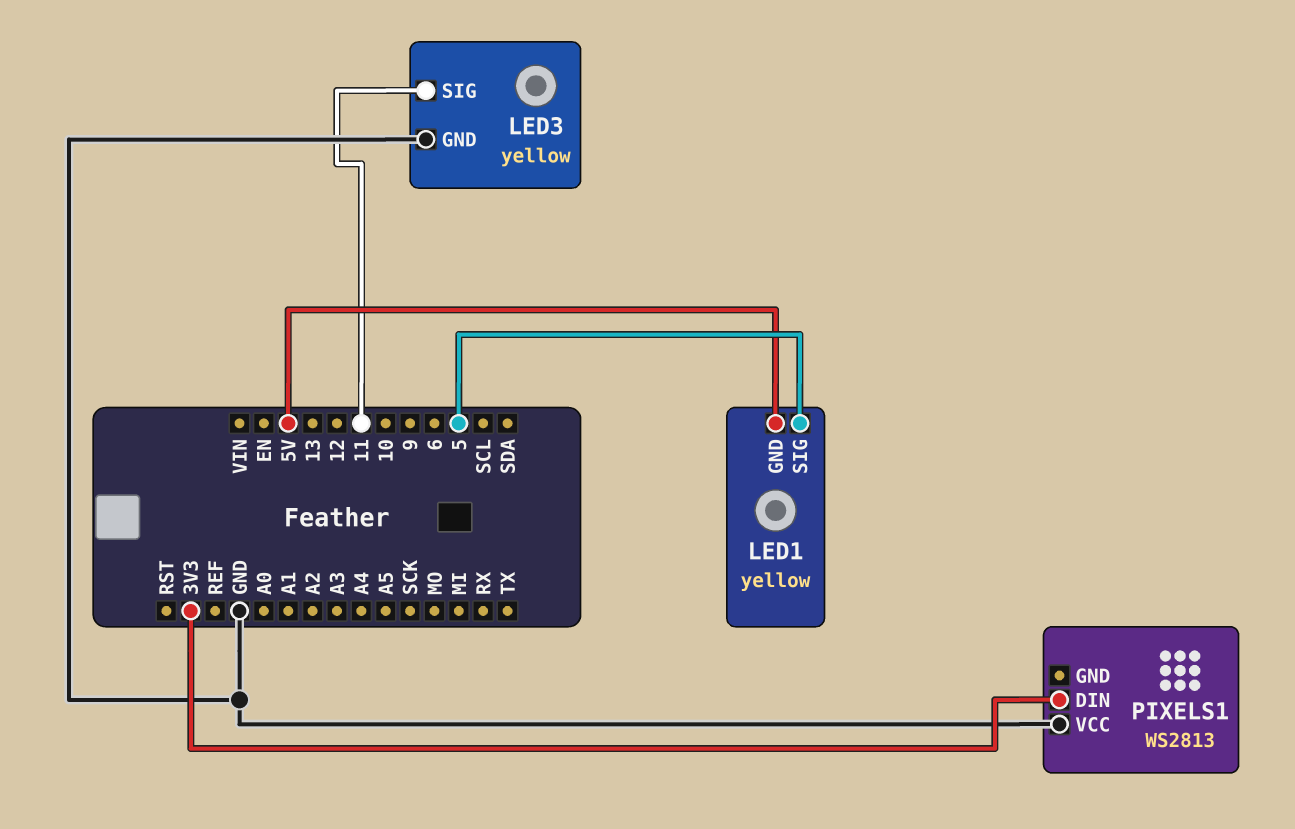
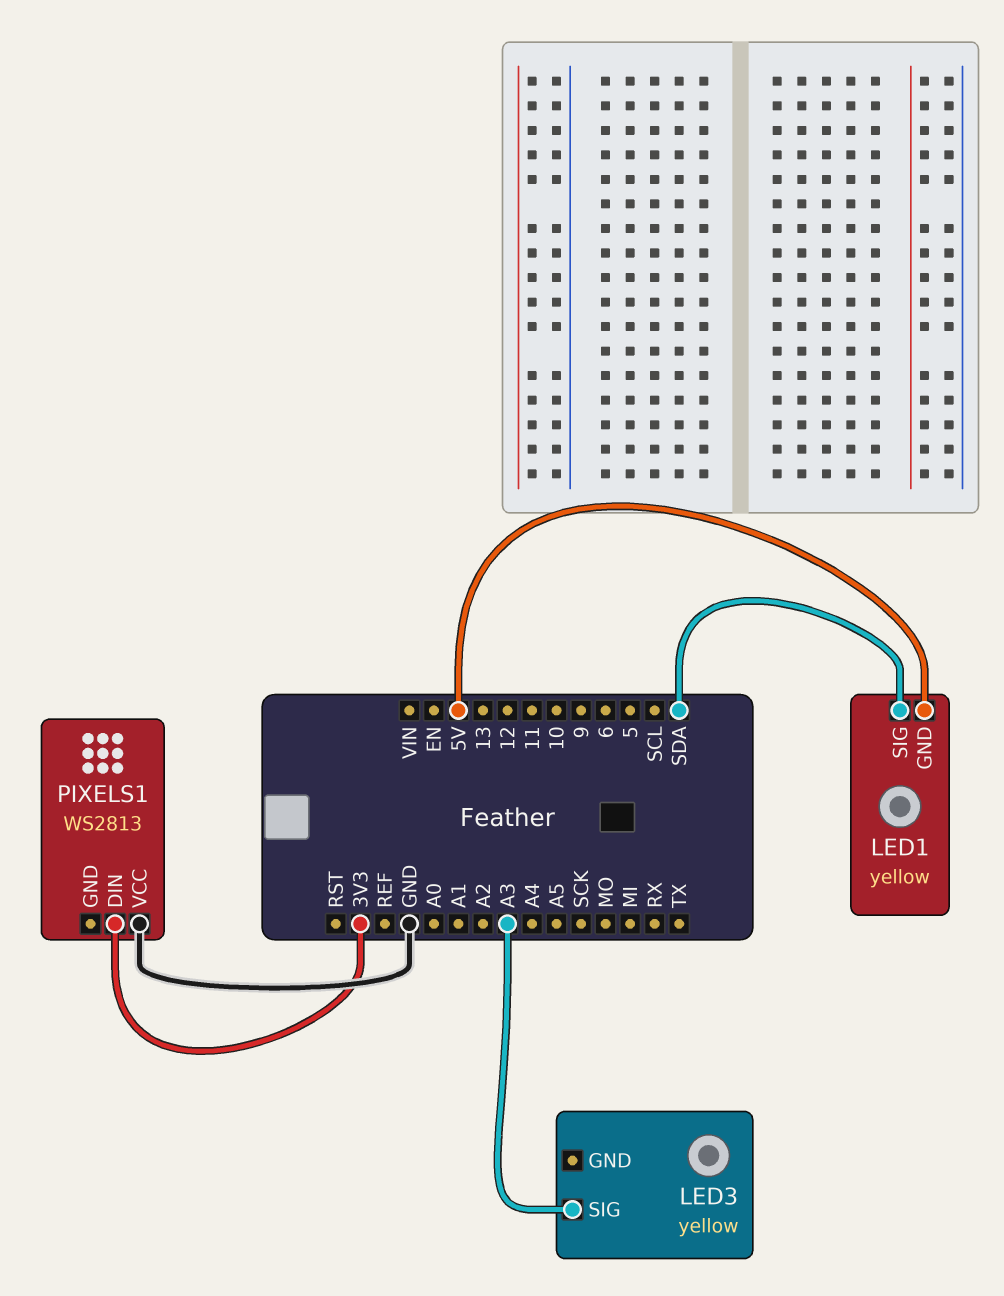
LED1 pin SIG: 5 -> SDA
LED3 pin GND: GND -> none
LED3 pin SIG: 11 -> A3

